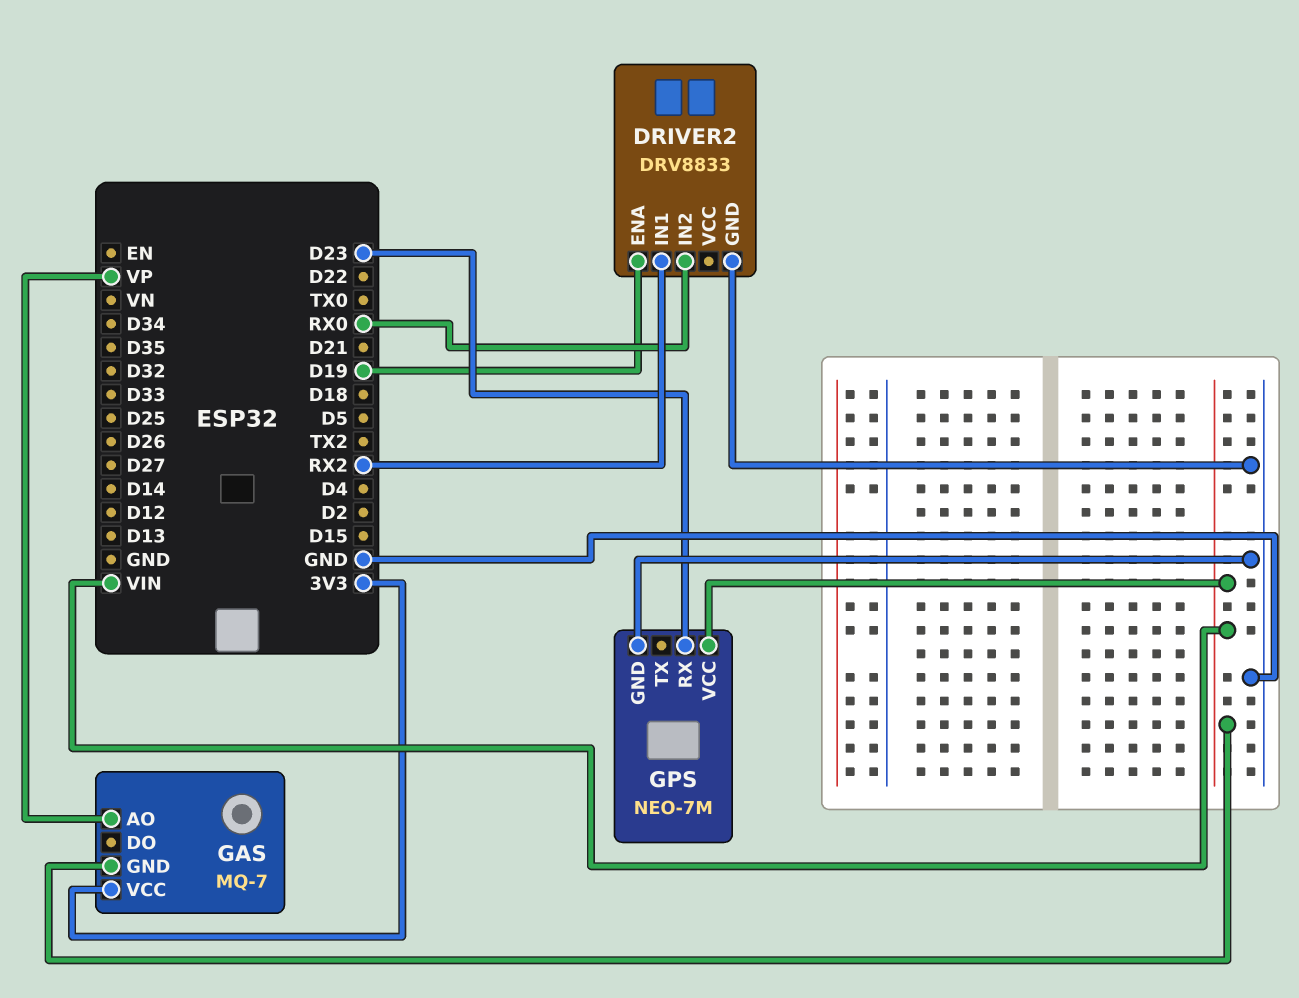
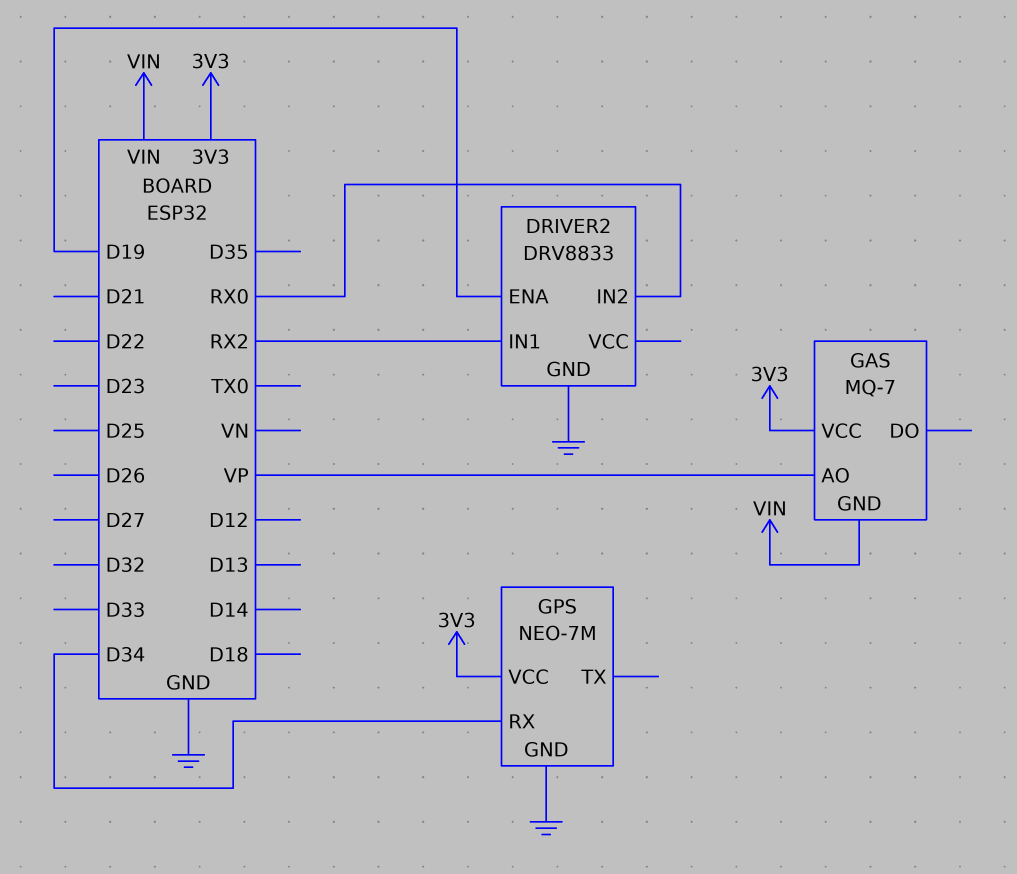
GPS pin RX: D23 -> D34
GPS pin VCC: VIN -> 3V3

